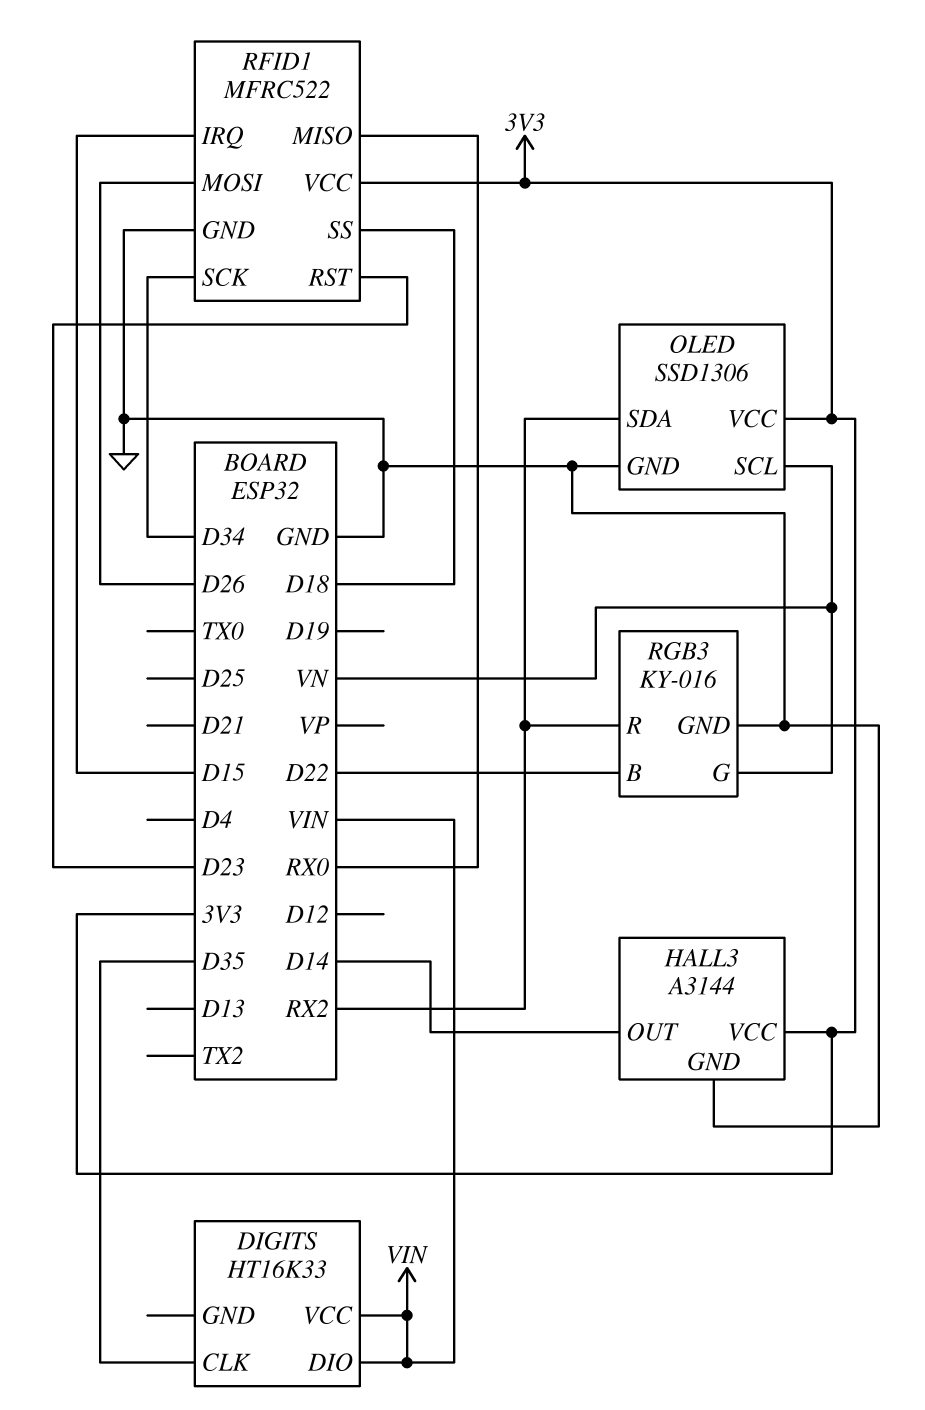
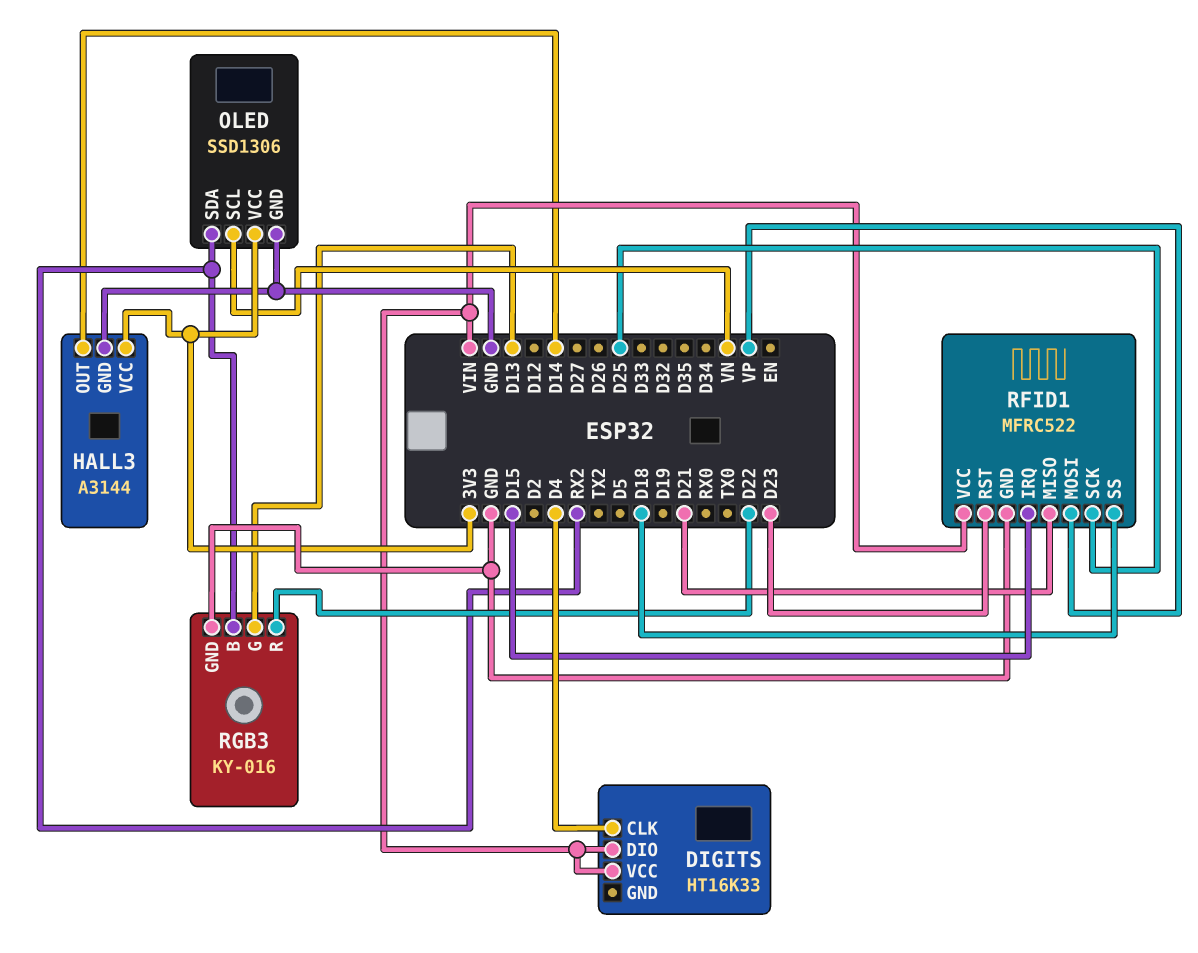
DIGITS pin CLK: D35 -> D4
RFID1 pin MISO: RX0 -> D21
RFID1 pin MOSI: D26 -> VP
RFID1 pin SCK: D34 -> D25
RFID1 pin VCC: 3V3 -> VIN
RGB3 pin B: D22 -> RX2
RGB3 pin G: VN -> D13
RGB3 pin R: RX2 -> D22

